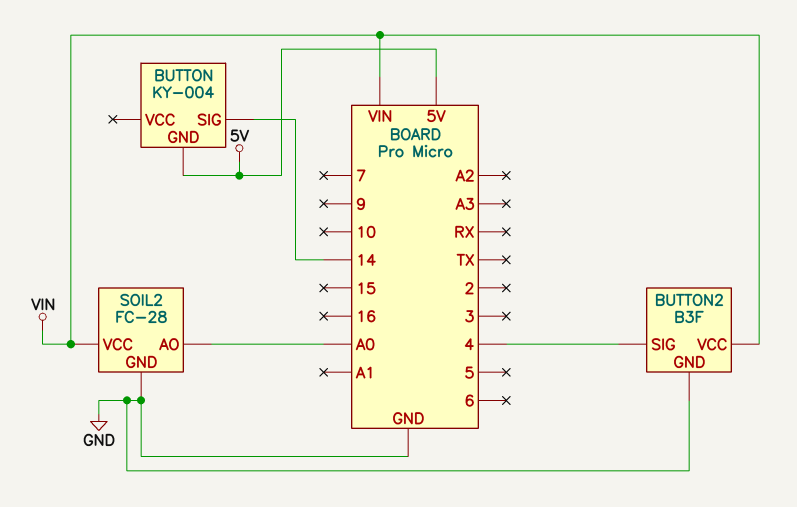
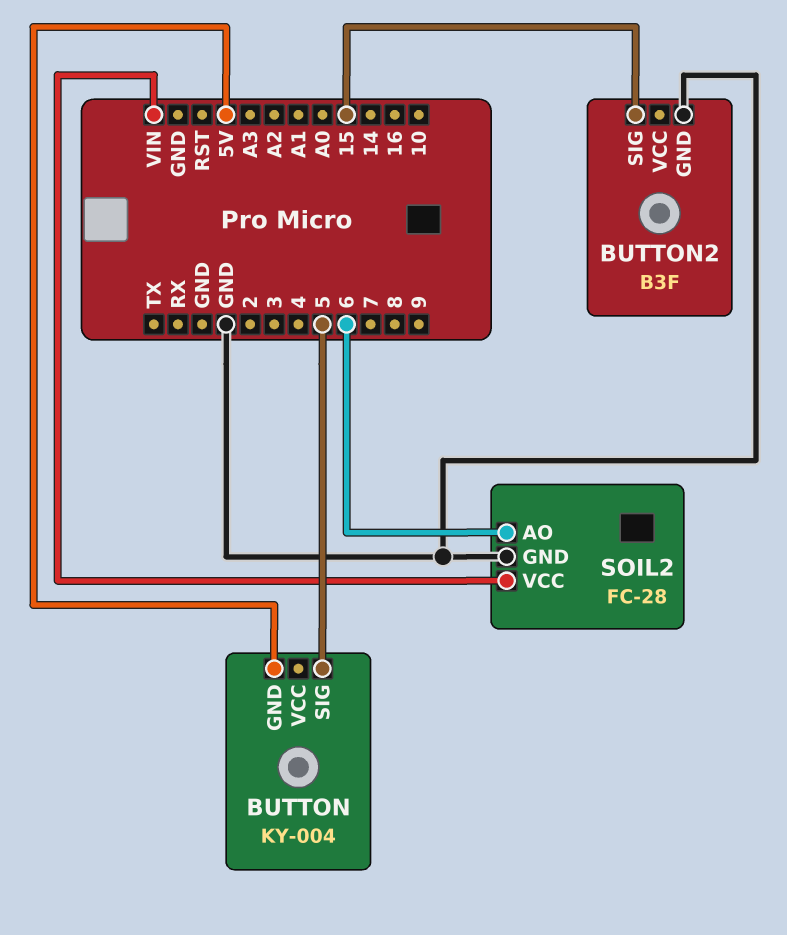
BUTTON pin SIG: 14 -> 5
BUTTON2 pin SIG: 4 -> 15
BUTTON2 pin VCC: VIN -> none
SOIL2 pin AO: A0 -> 6

